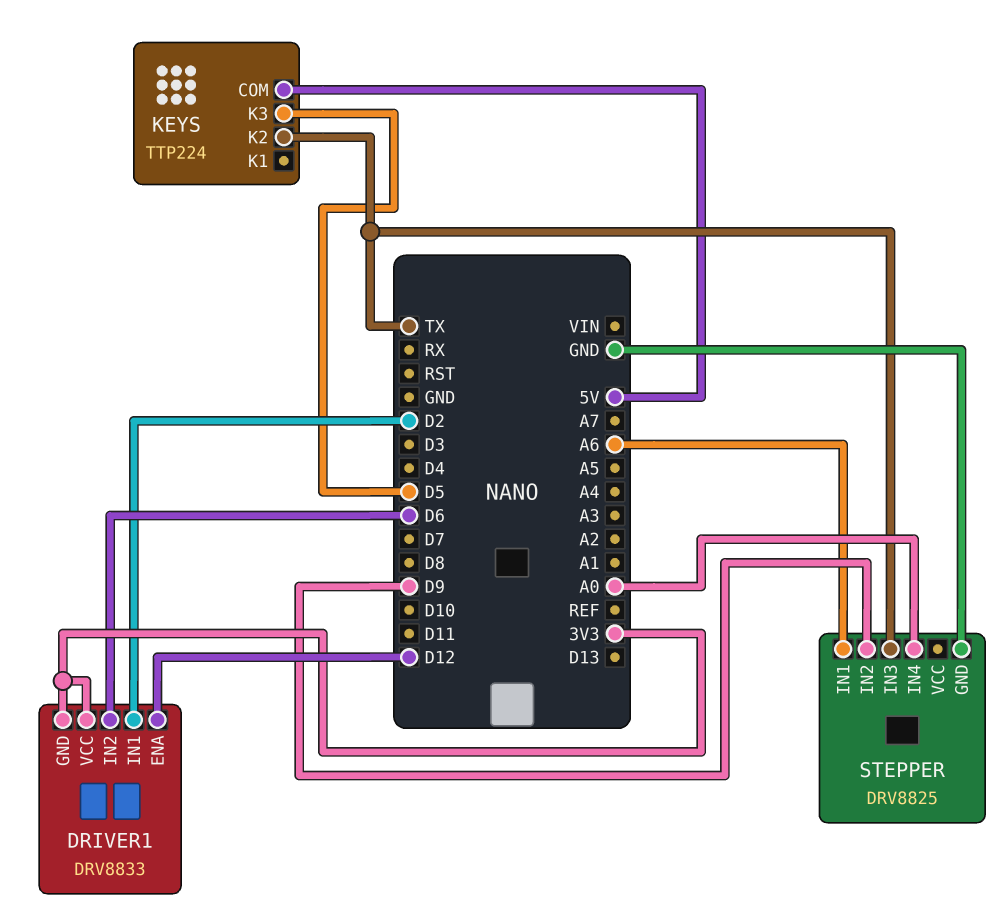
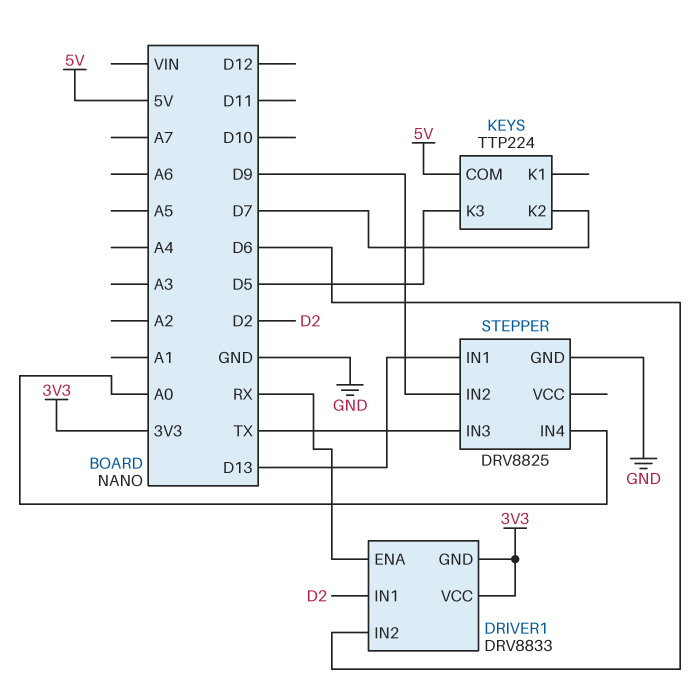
DRIVER1 pin ENA: D12 -> RX
KEYS pin K2: TX -> D7
STEPPER pin IN1: A6 -> D13

